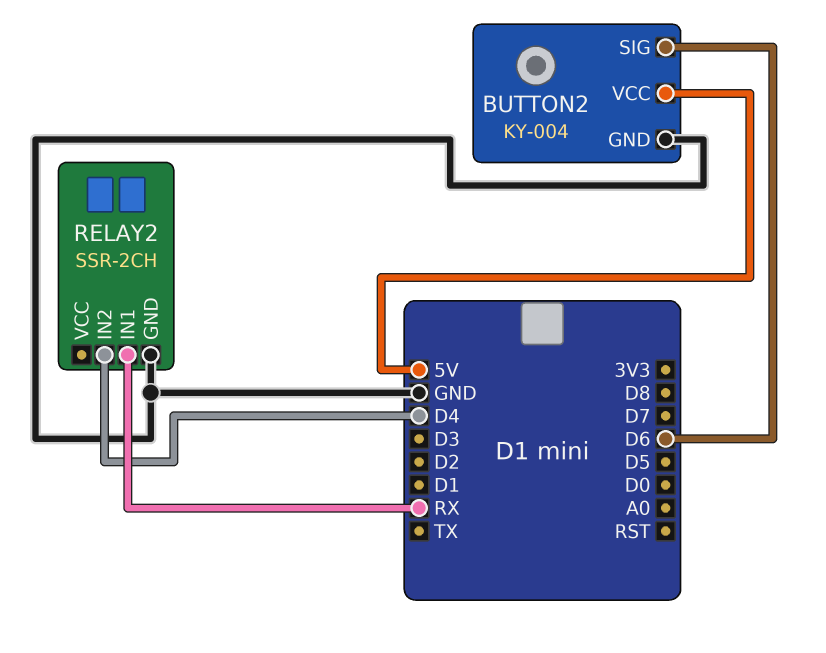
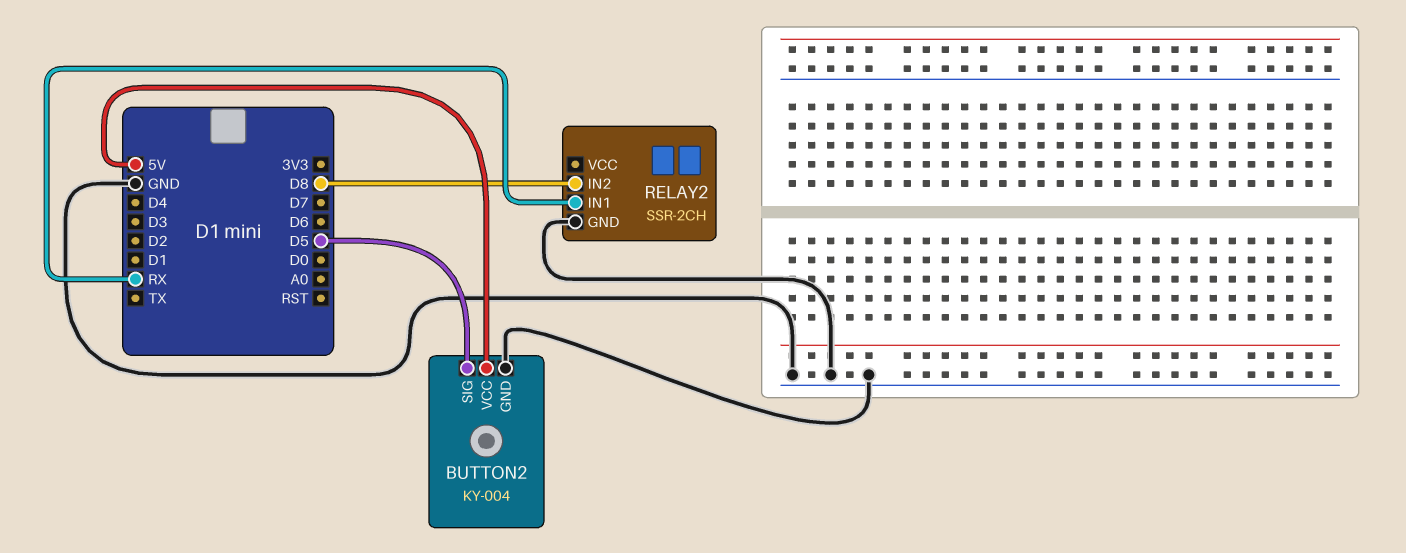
BUTTON2 pin SIG: D6 -> D5
RELAY2 pin IN2: D4 -> D8

